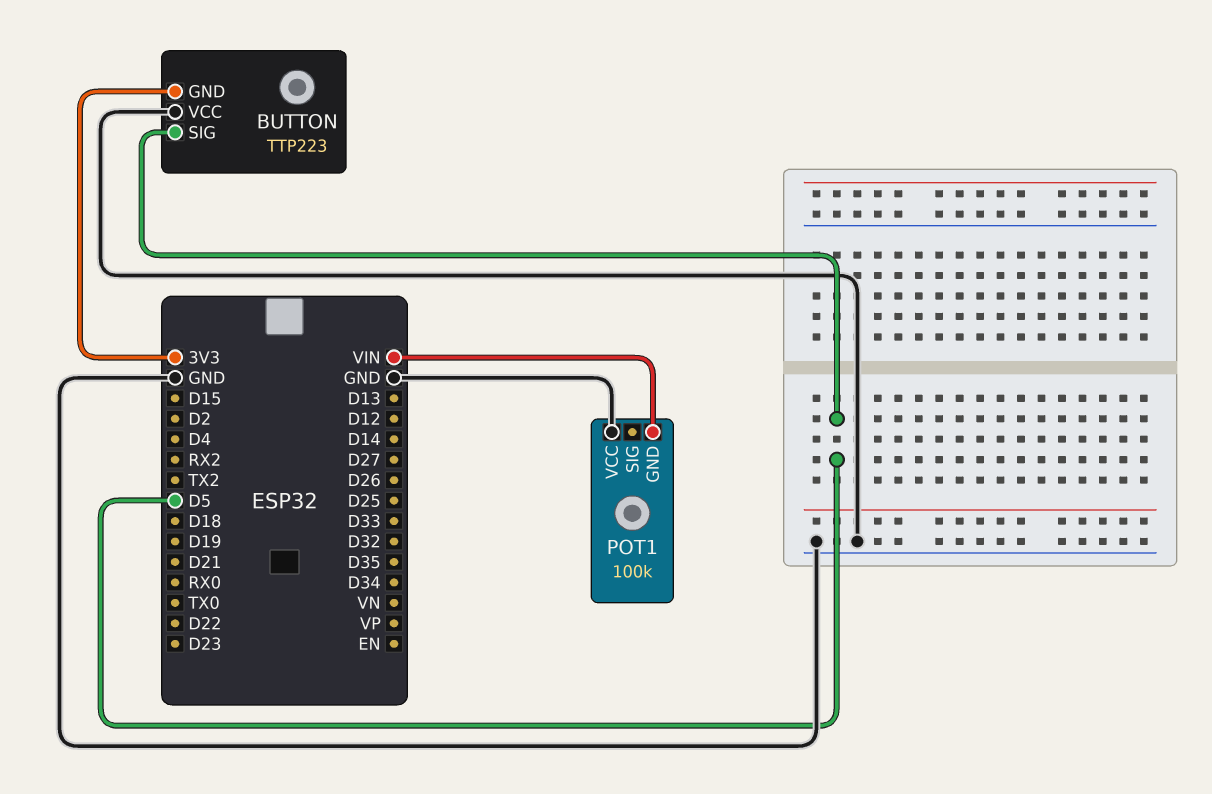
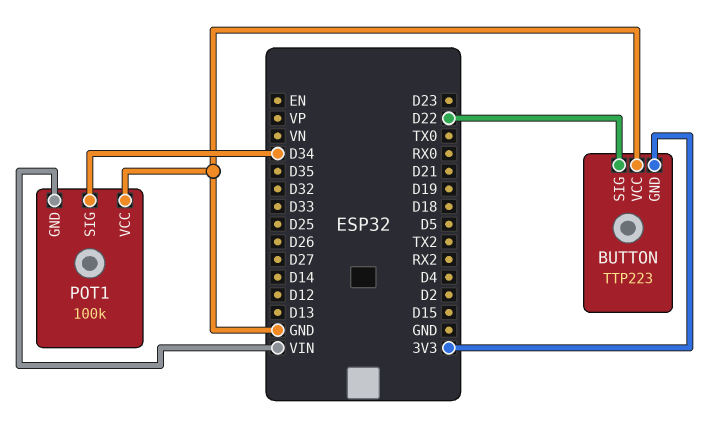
BUTTON pin SIG: D5 -> D22
POT1 pin SIG: none -> D34

